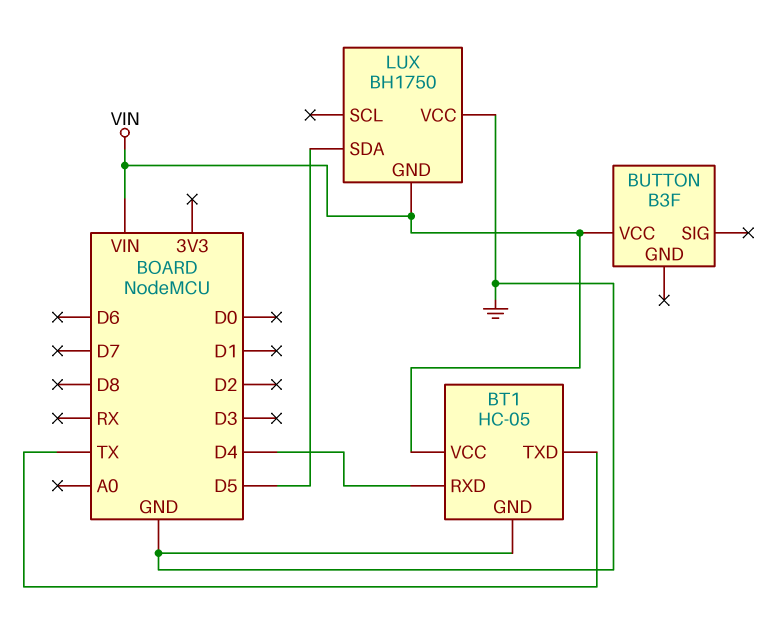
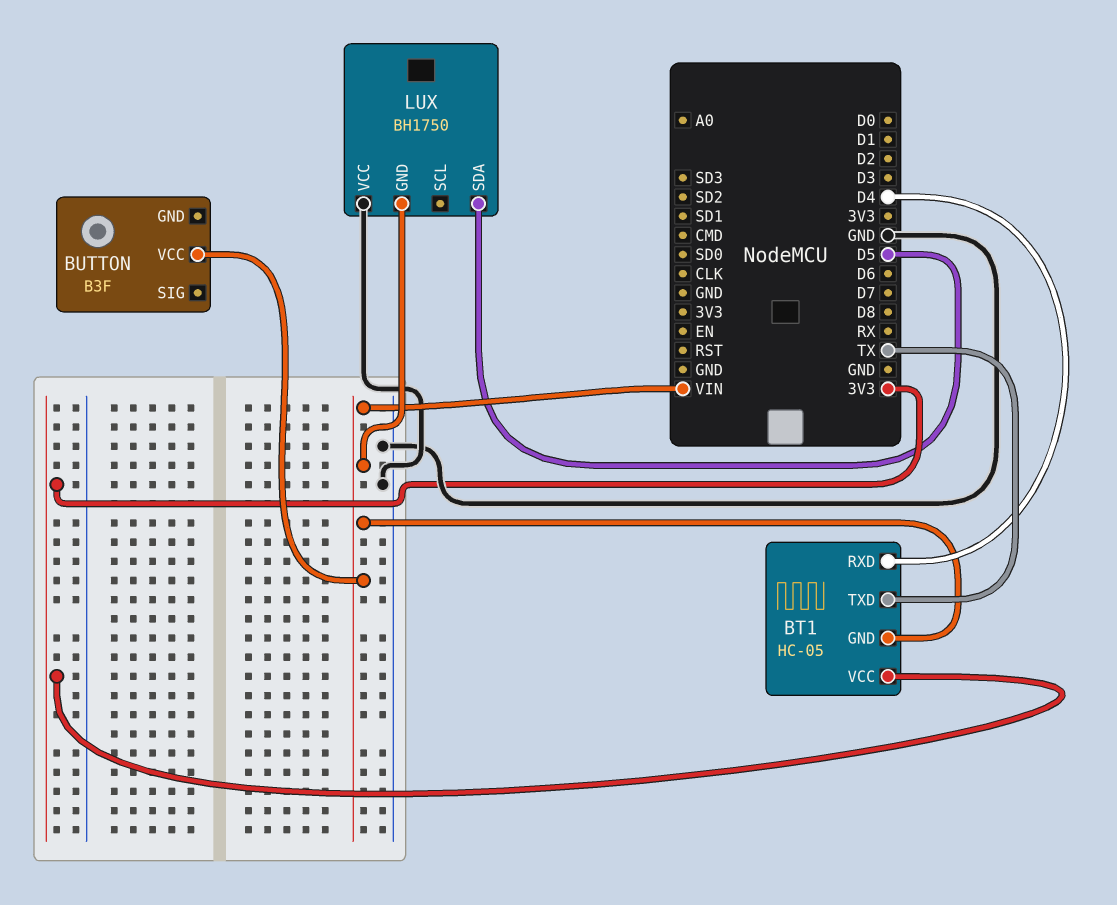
BT1 pin GND: GND -> VIN
BT1 pin VCC: VIN -> 3V3

